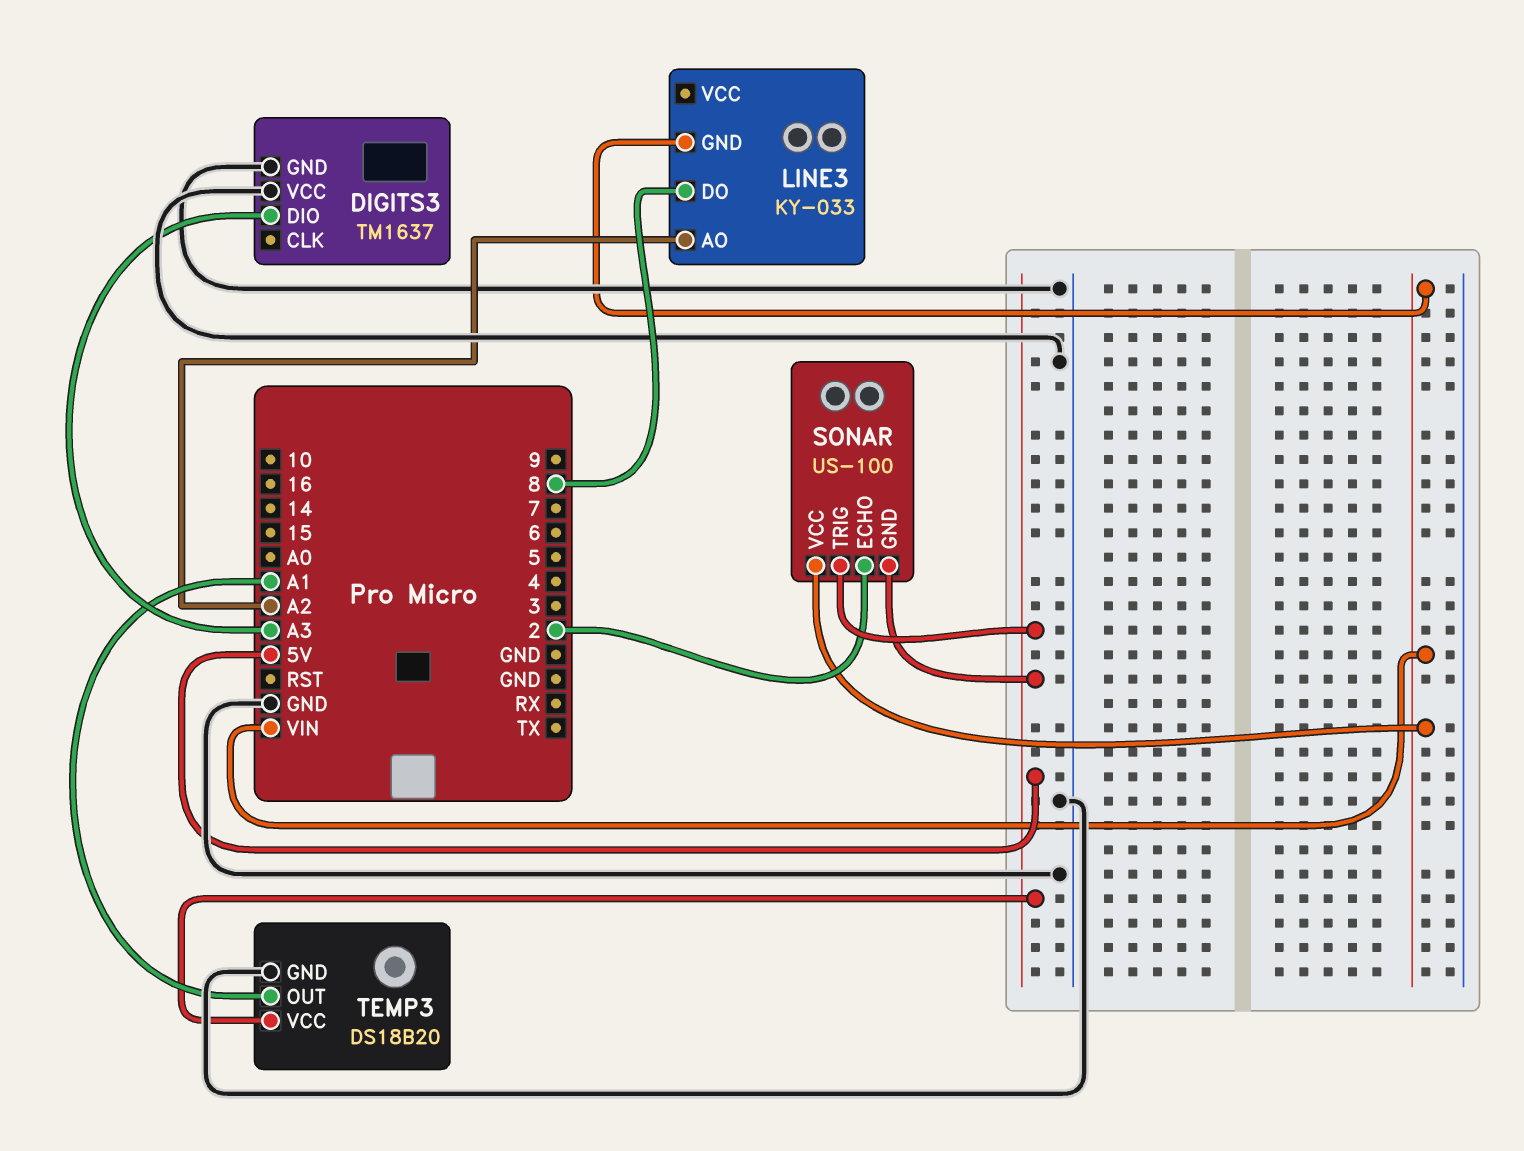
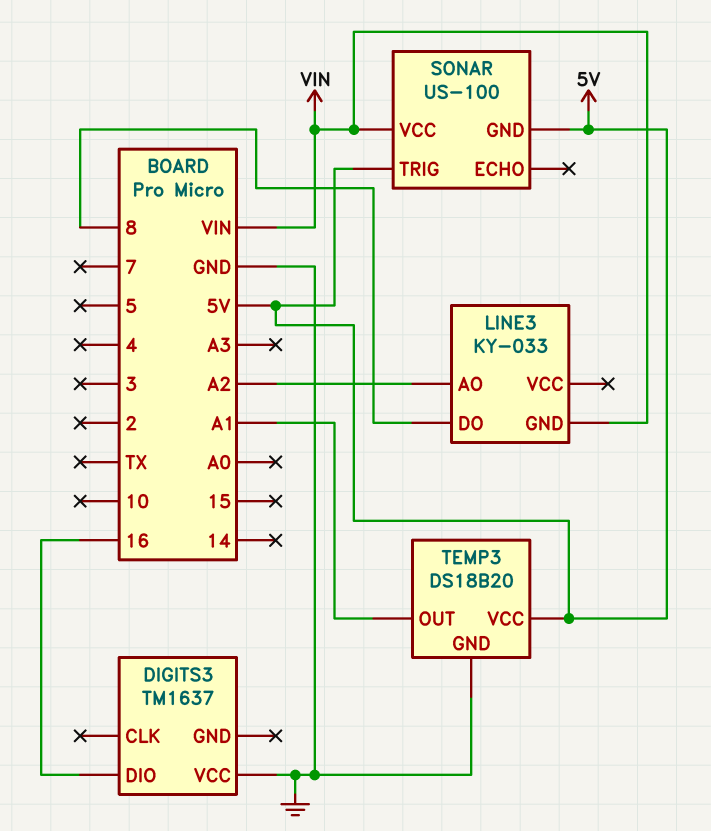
DIGITS3 pin DIO: A3 -> 16
DIGITS3 pin GND: GND -> none
SONAR pin ECHO: 2 -> none

